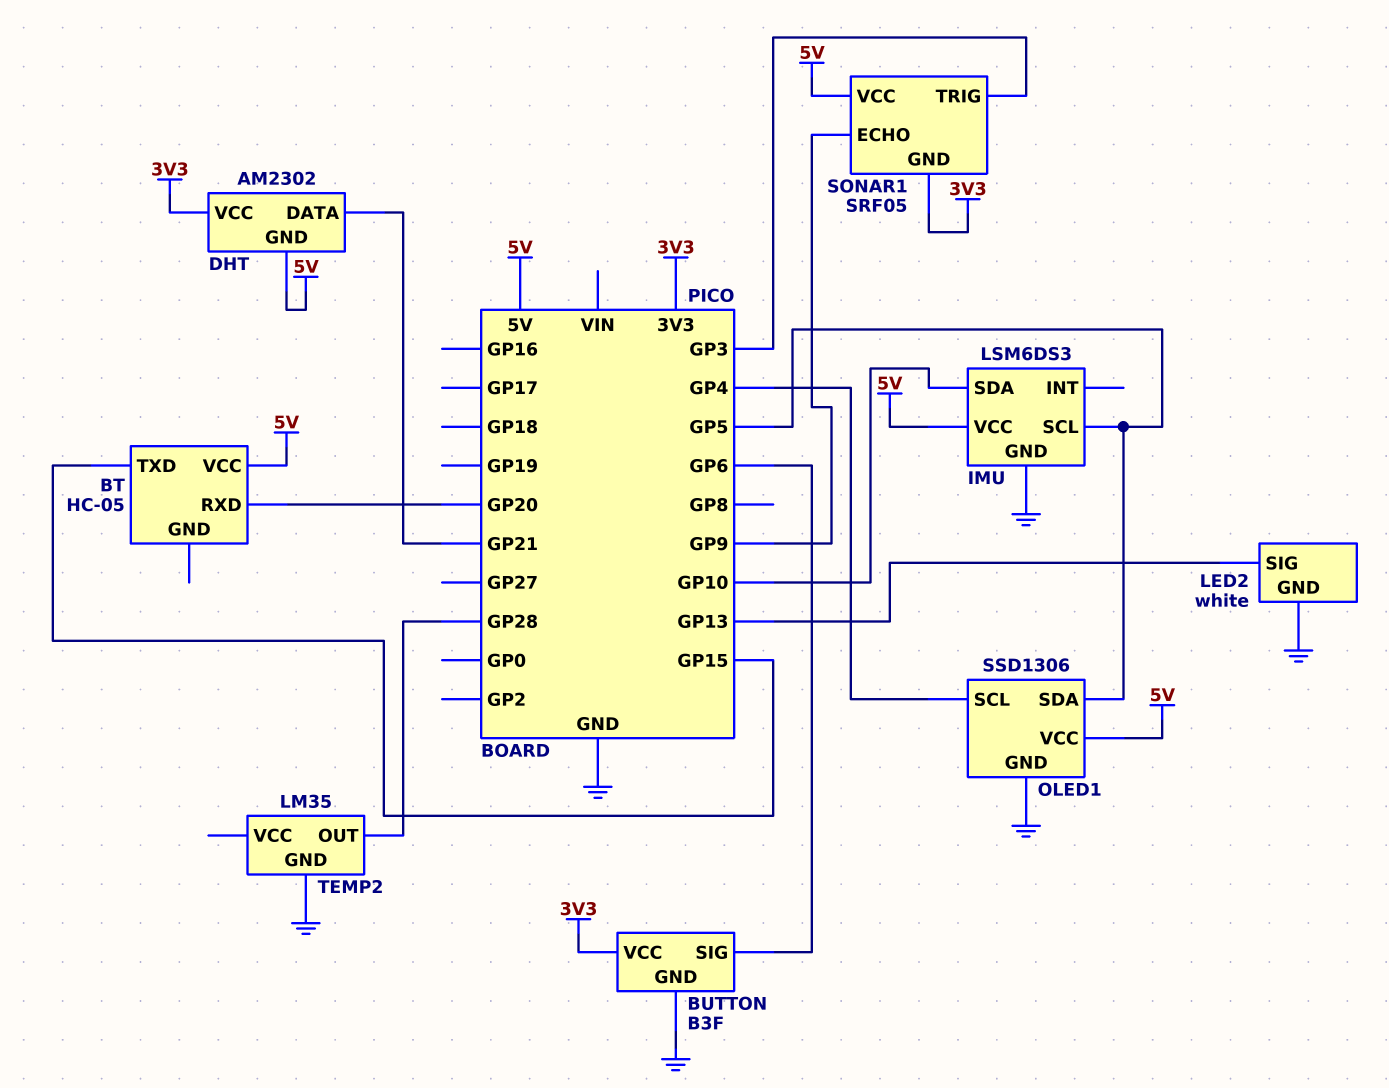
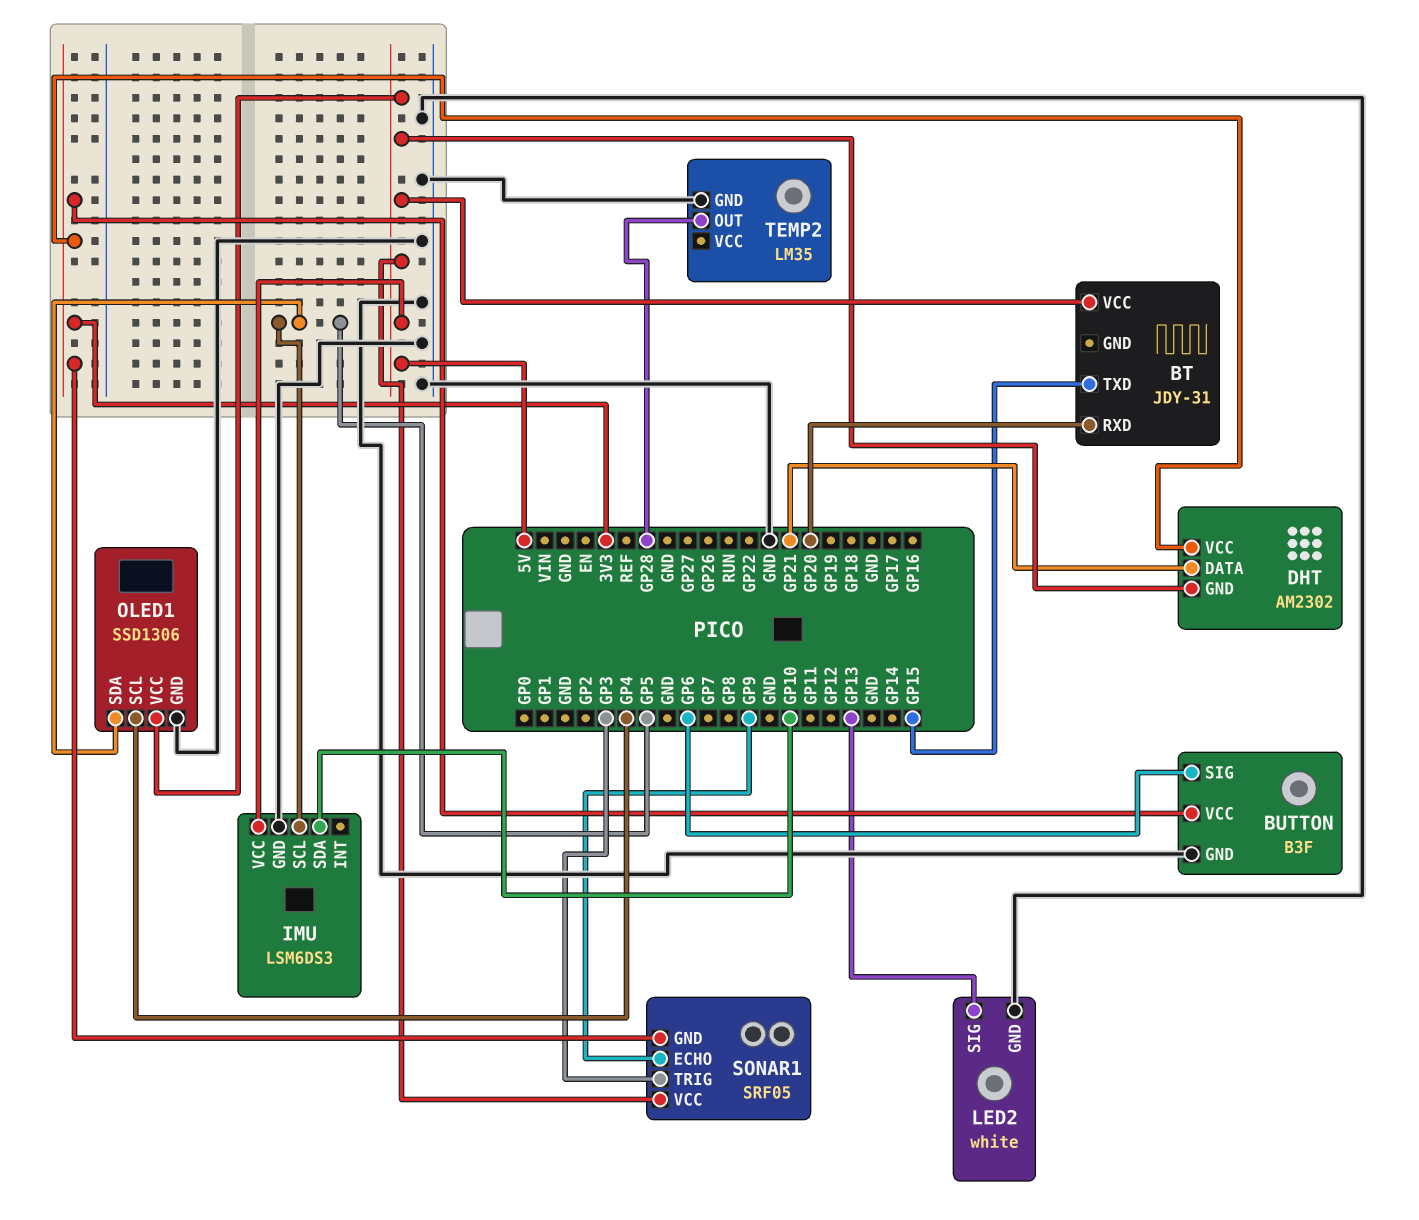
BT: HC-05 -> JDY-31

